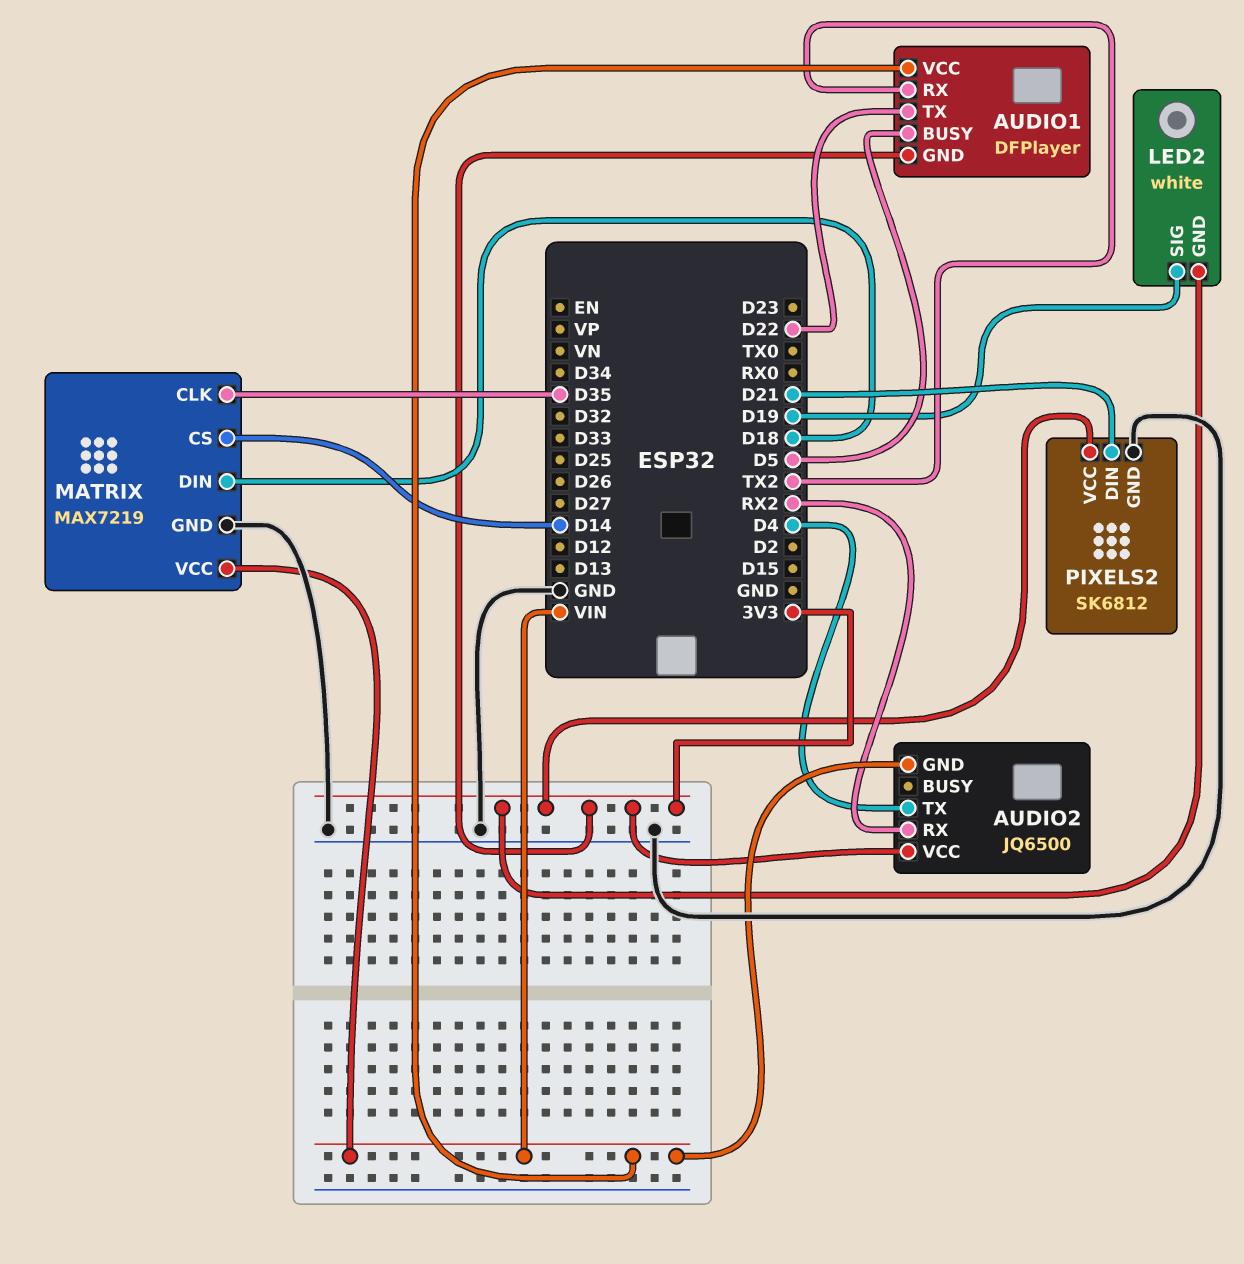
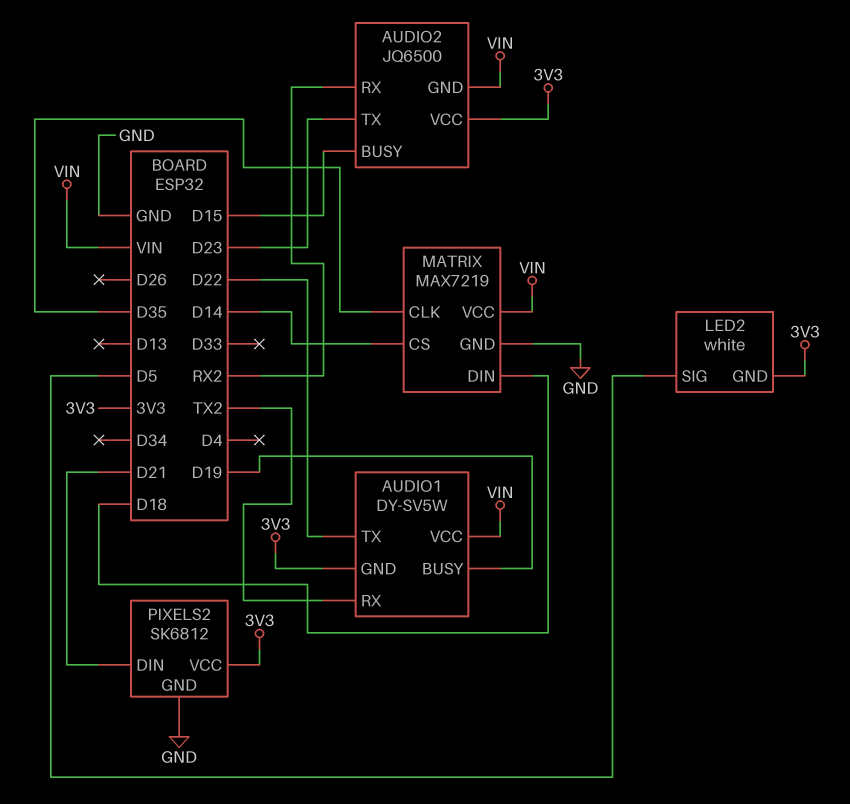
AUDIO1: DFPlayer -> DY-SV5W
AUDIO1 pin BUSY: D5 -> D19
AUDIO2 pin BUSY: none -> D15
AUDIO2 pin TX: D4 -> D23
LED2 pin SIG: D19 -> D5

